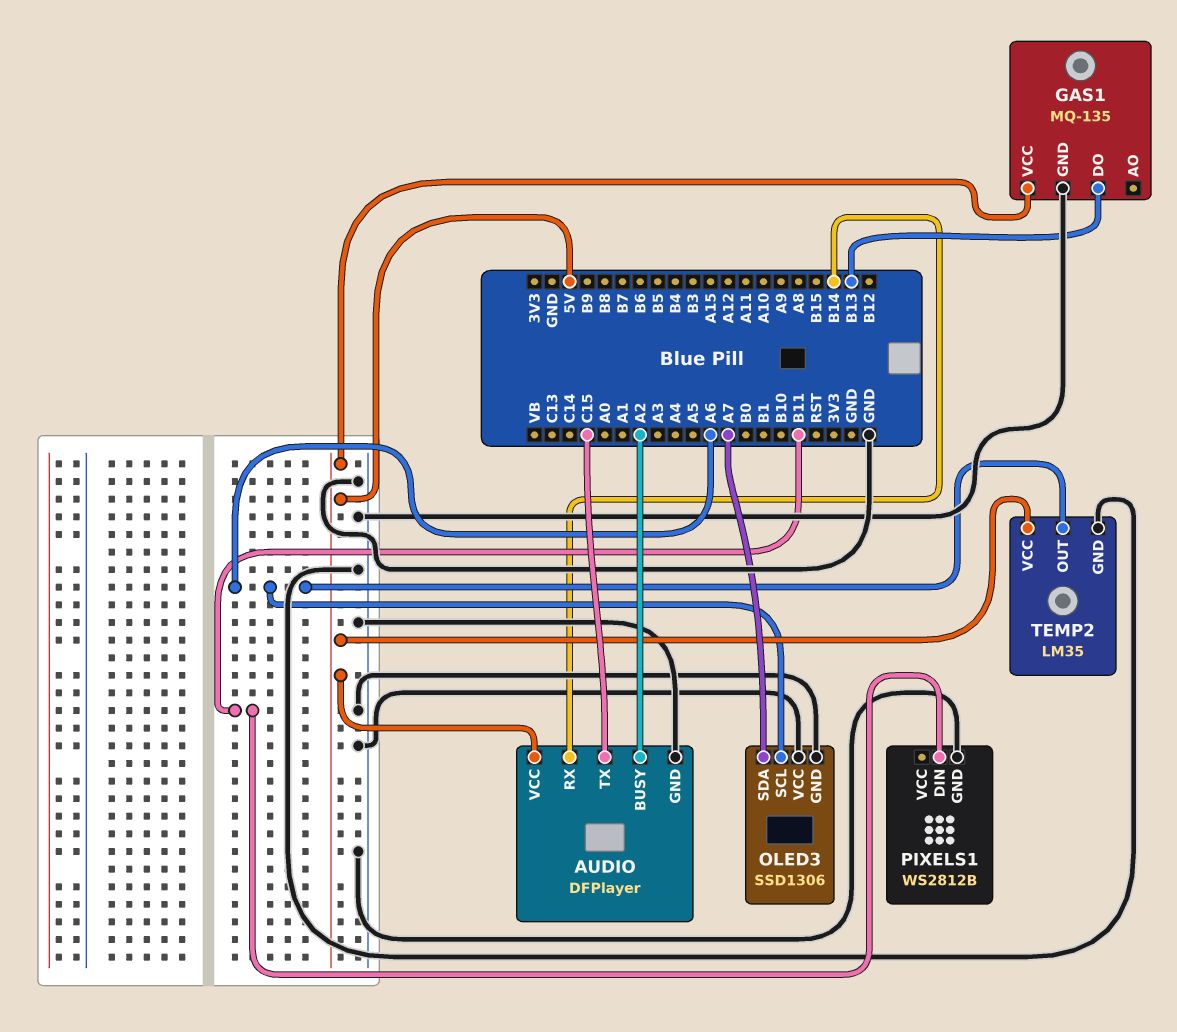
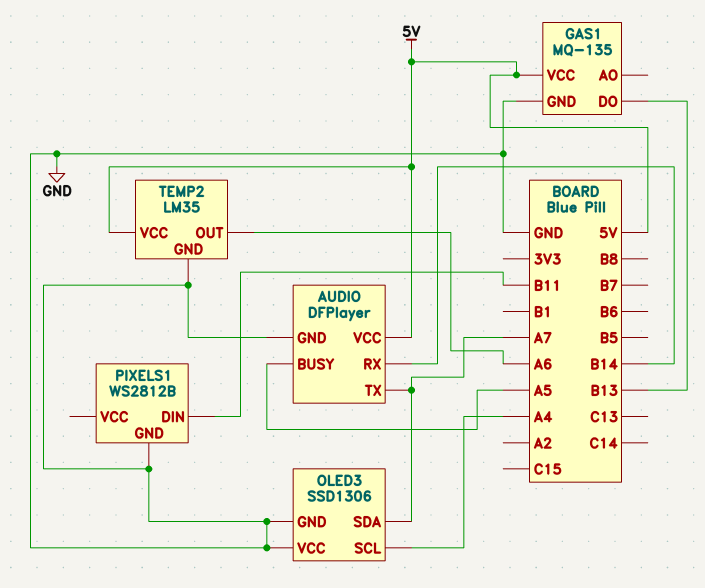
AUDIO pin BUSY: A2 -> A5
AUDIO pin TX: C15 -> A7
OLED3 pin SCL: A6 -> A4

